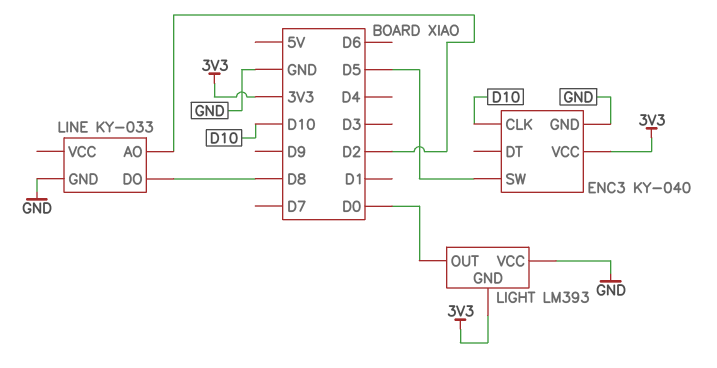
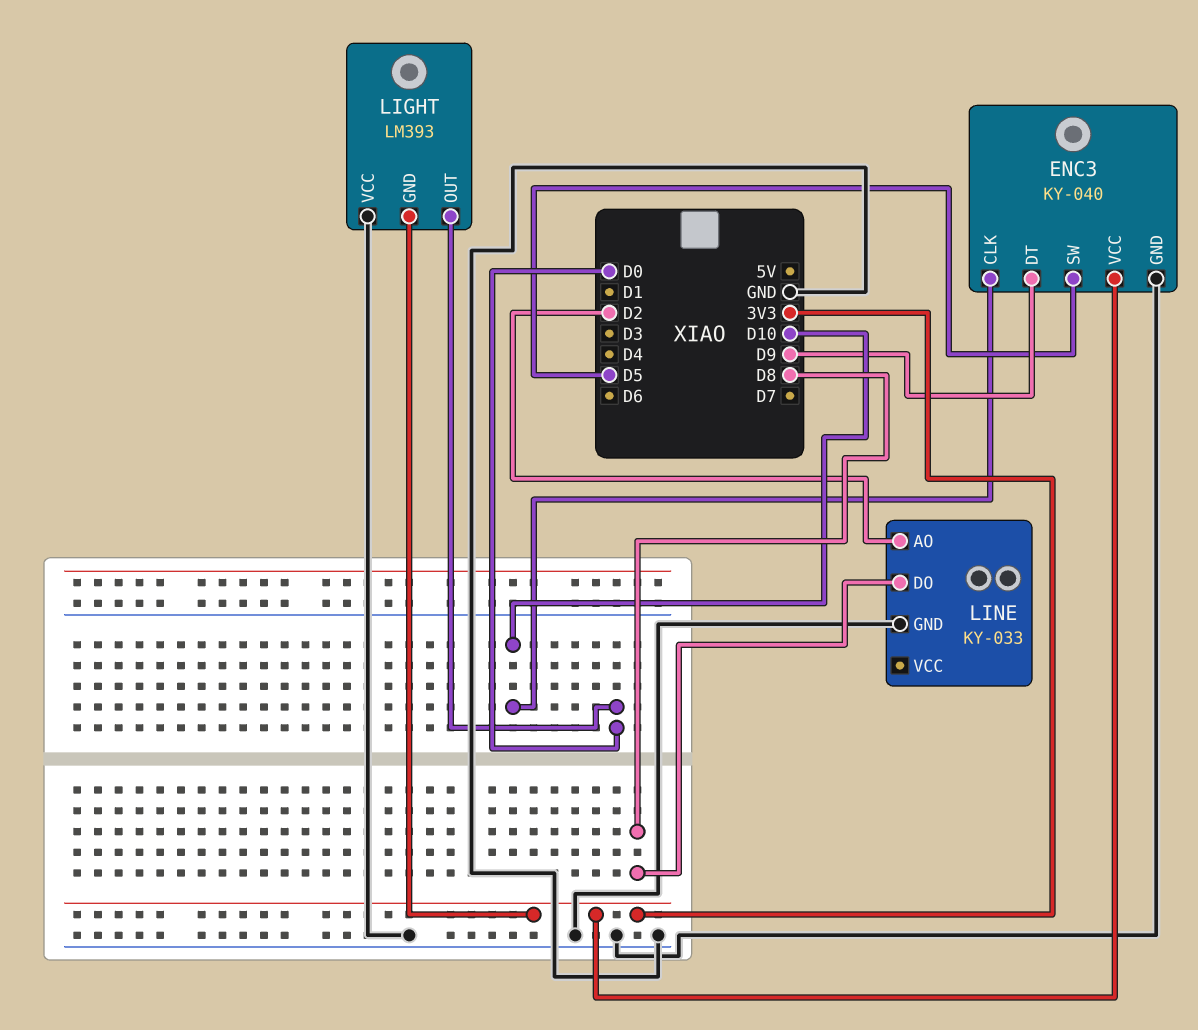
ENC3 pin DT: none -> D9

